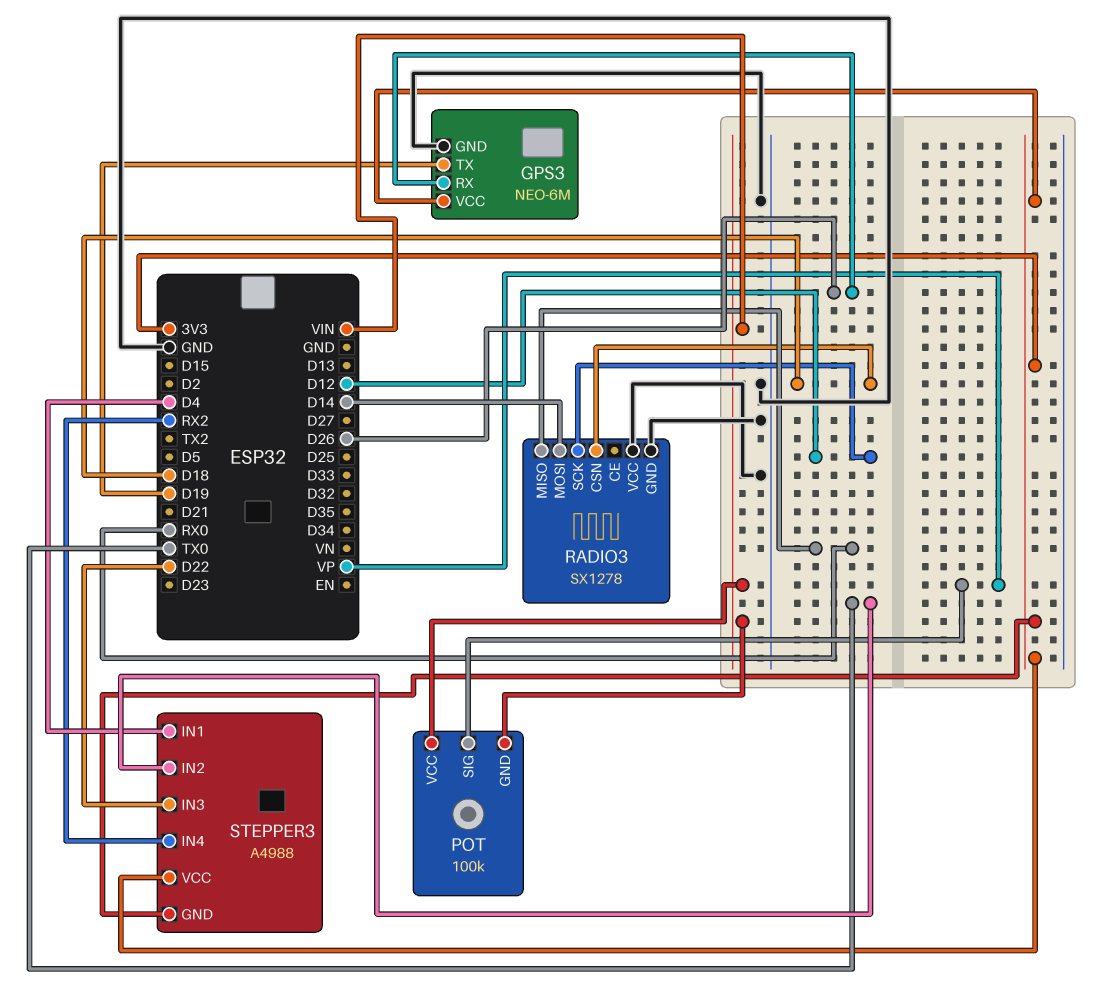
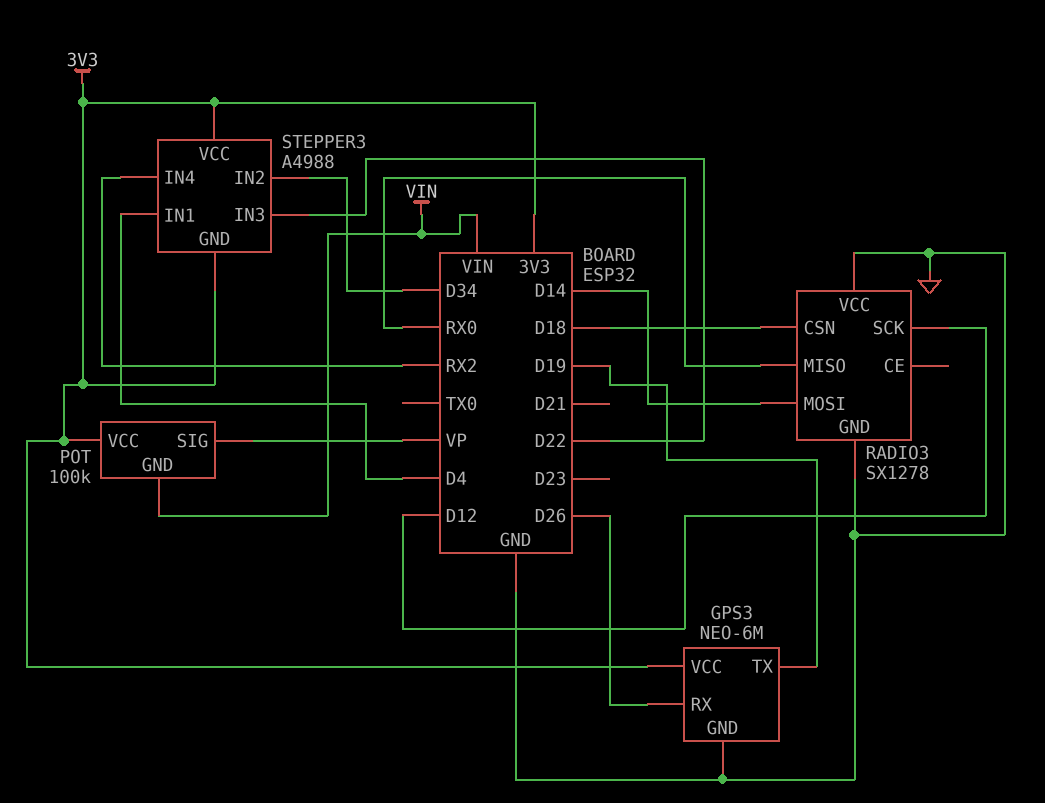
POT pin VCC: VIN -> 3V3
STEPPER3 pin IN2: TX0 -> D34

